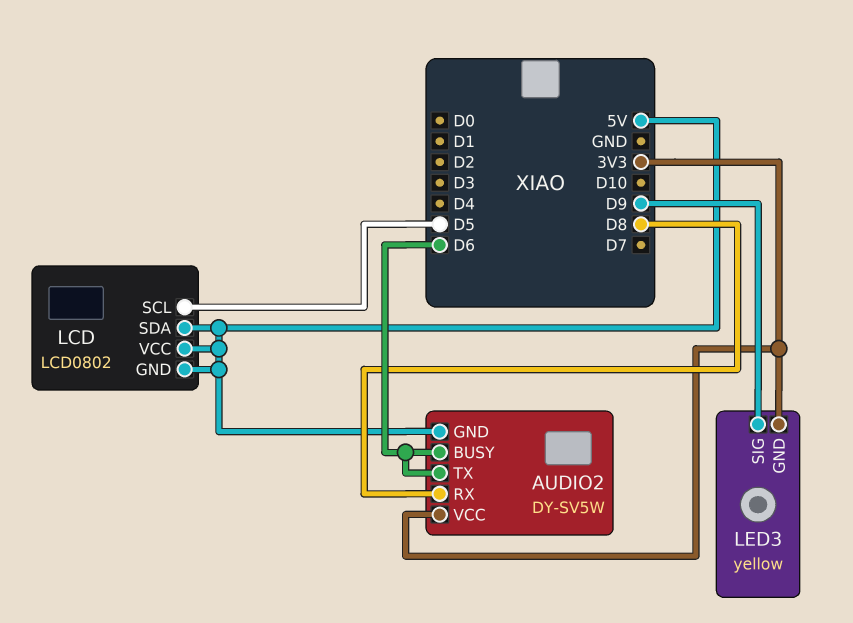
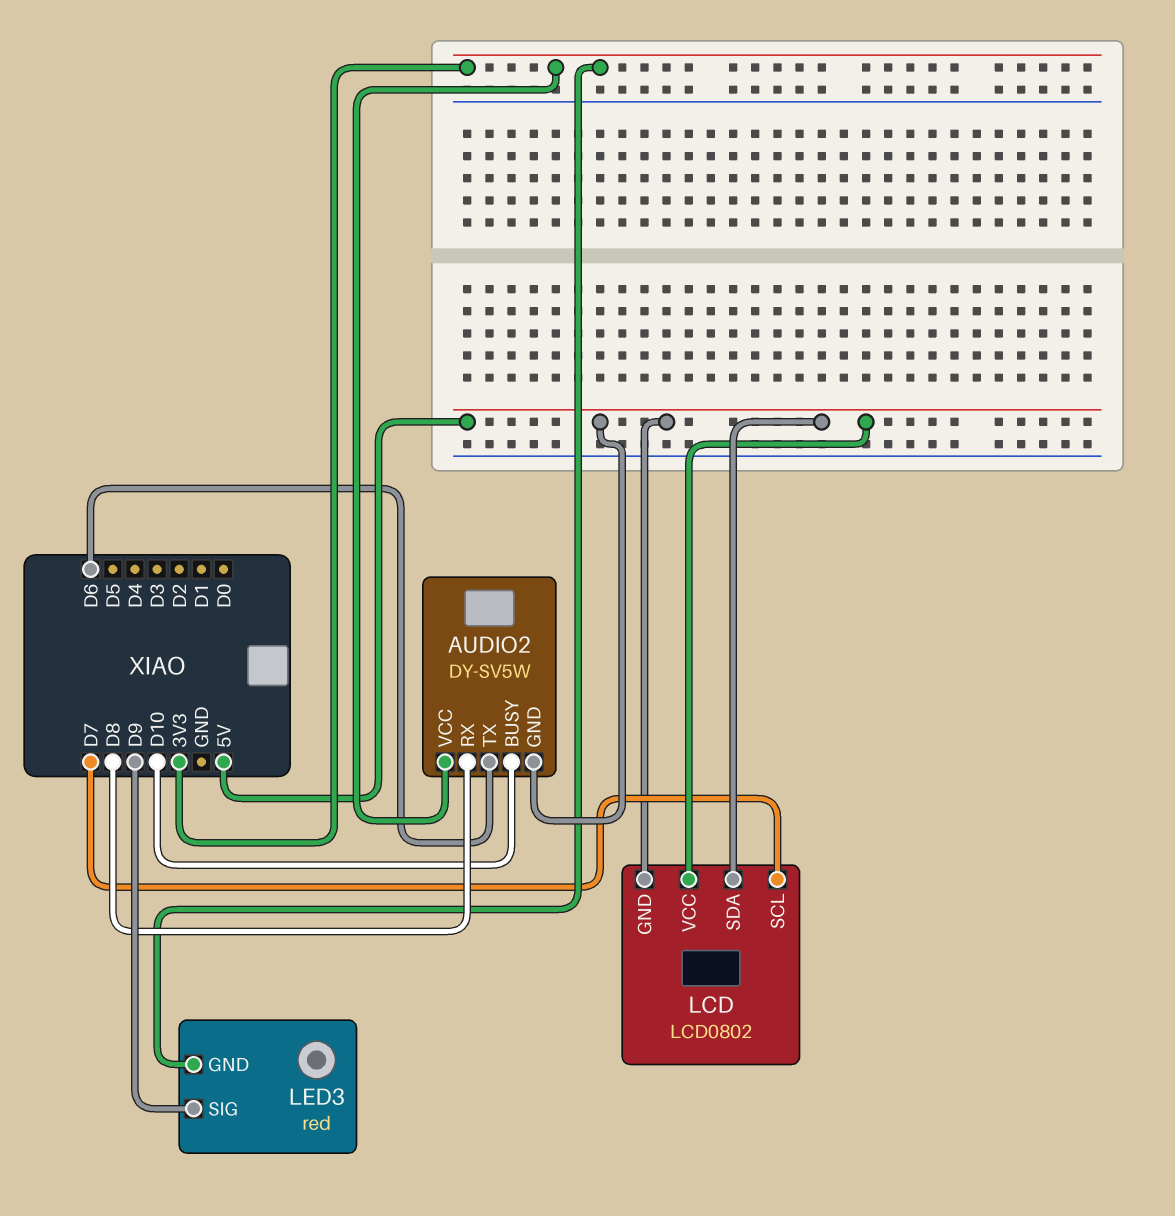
AUDIO2 pin BUSY: D6 -> D10
LCD pin SCL: D5 -> D7
LED3: yellow -> red

